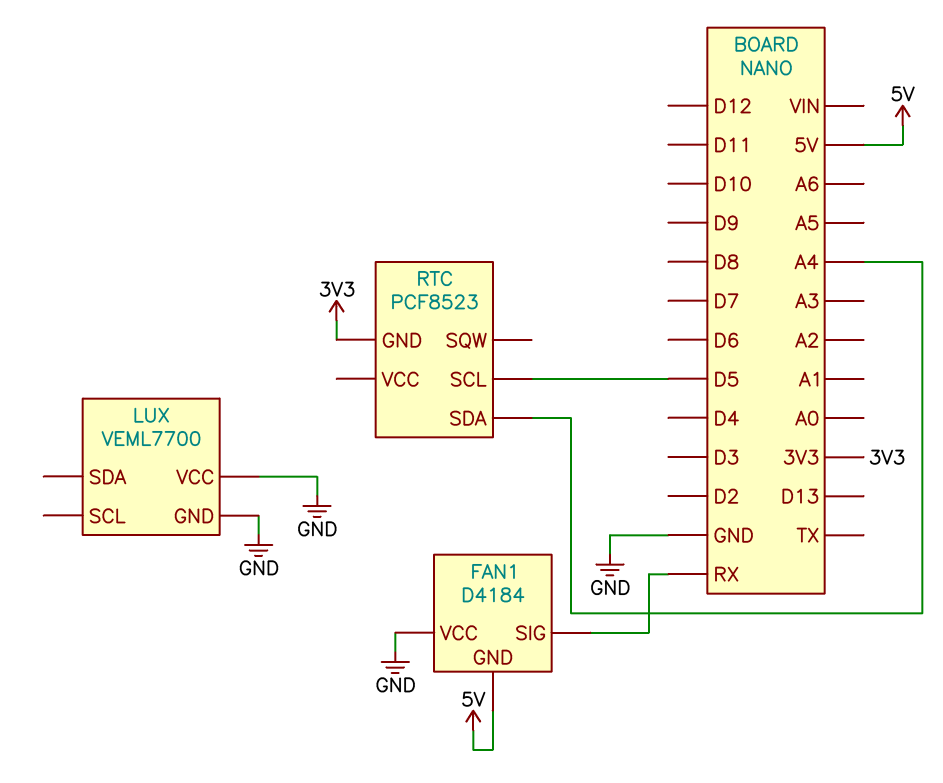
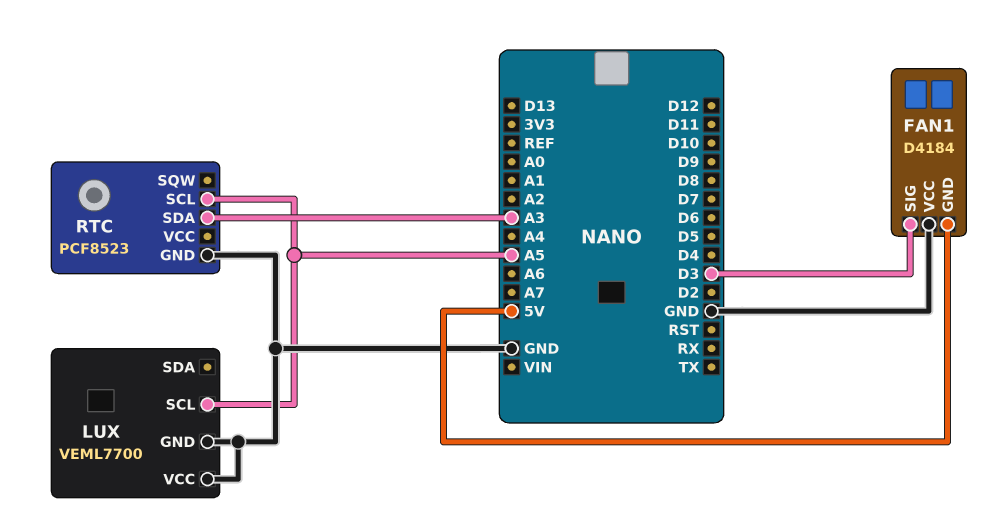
FAN1 pin SIG: RX -> D3
LUX pin SCL: none -> A5
RTC pin GND: 3V3 -> GND
RTC pin SCL: D5 -> A5
RTC pin SDA: A4 -> A3

